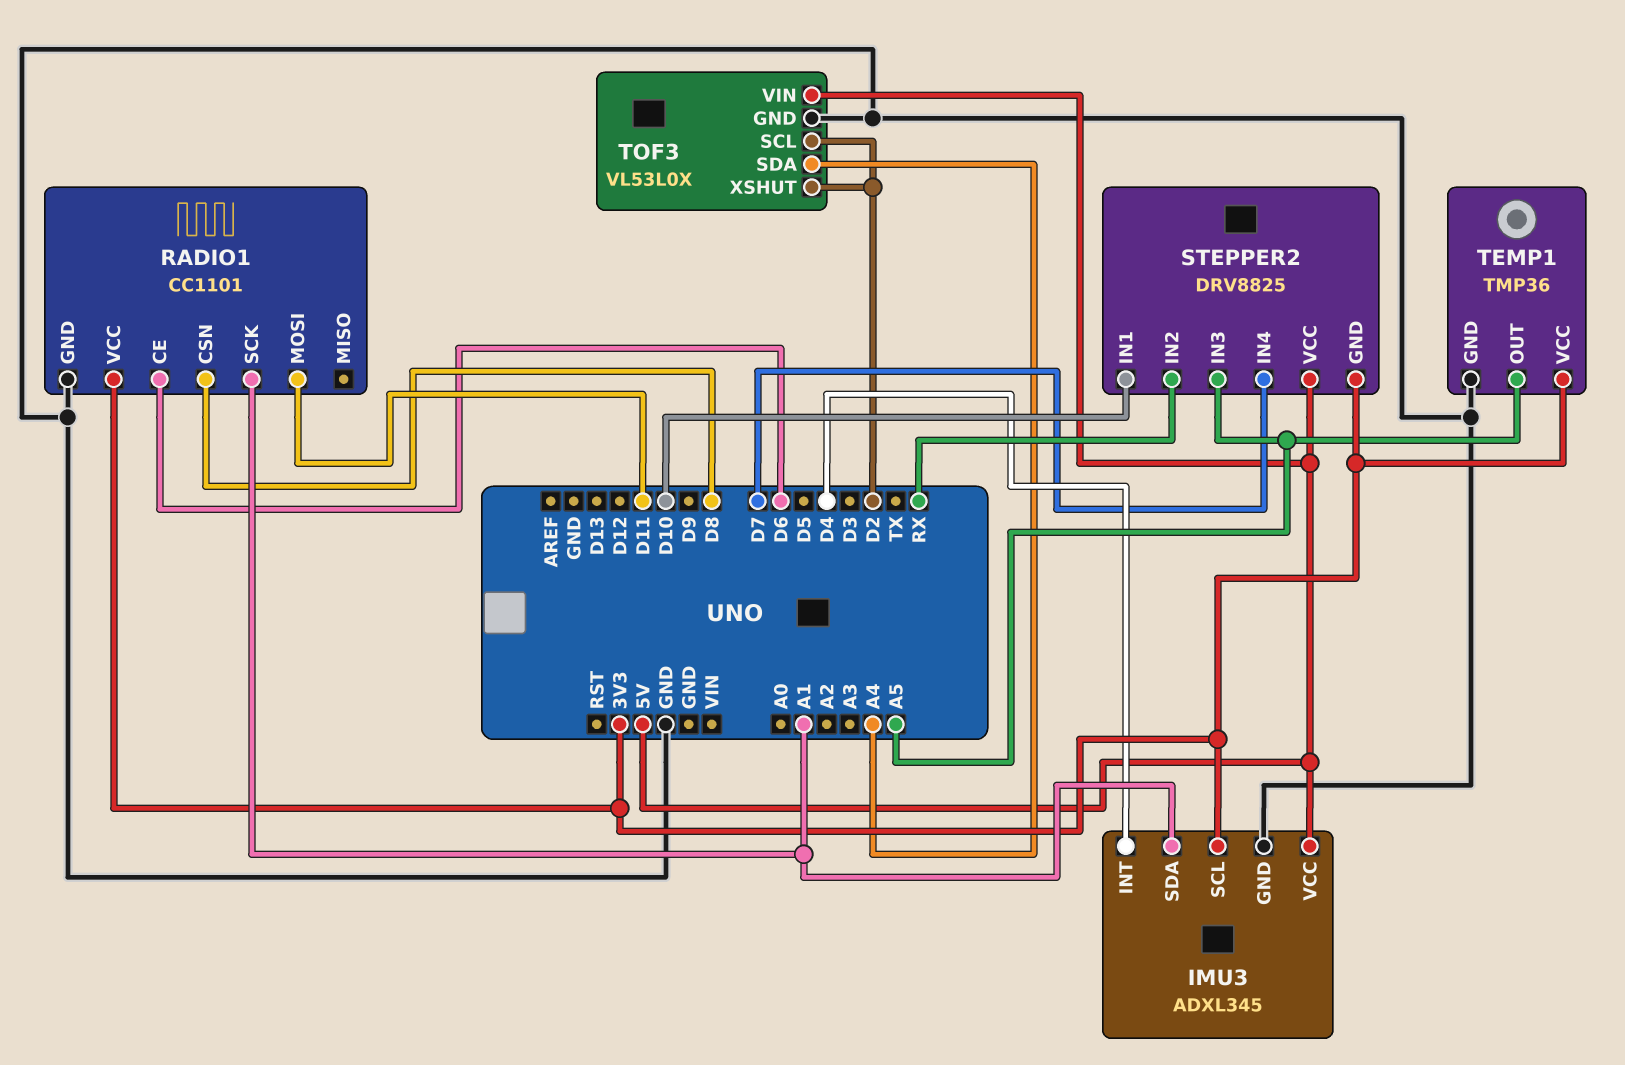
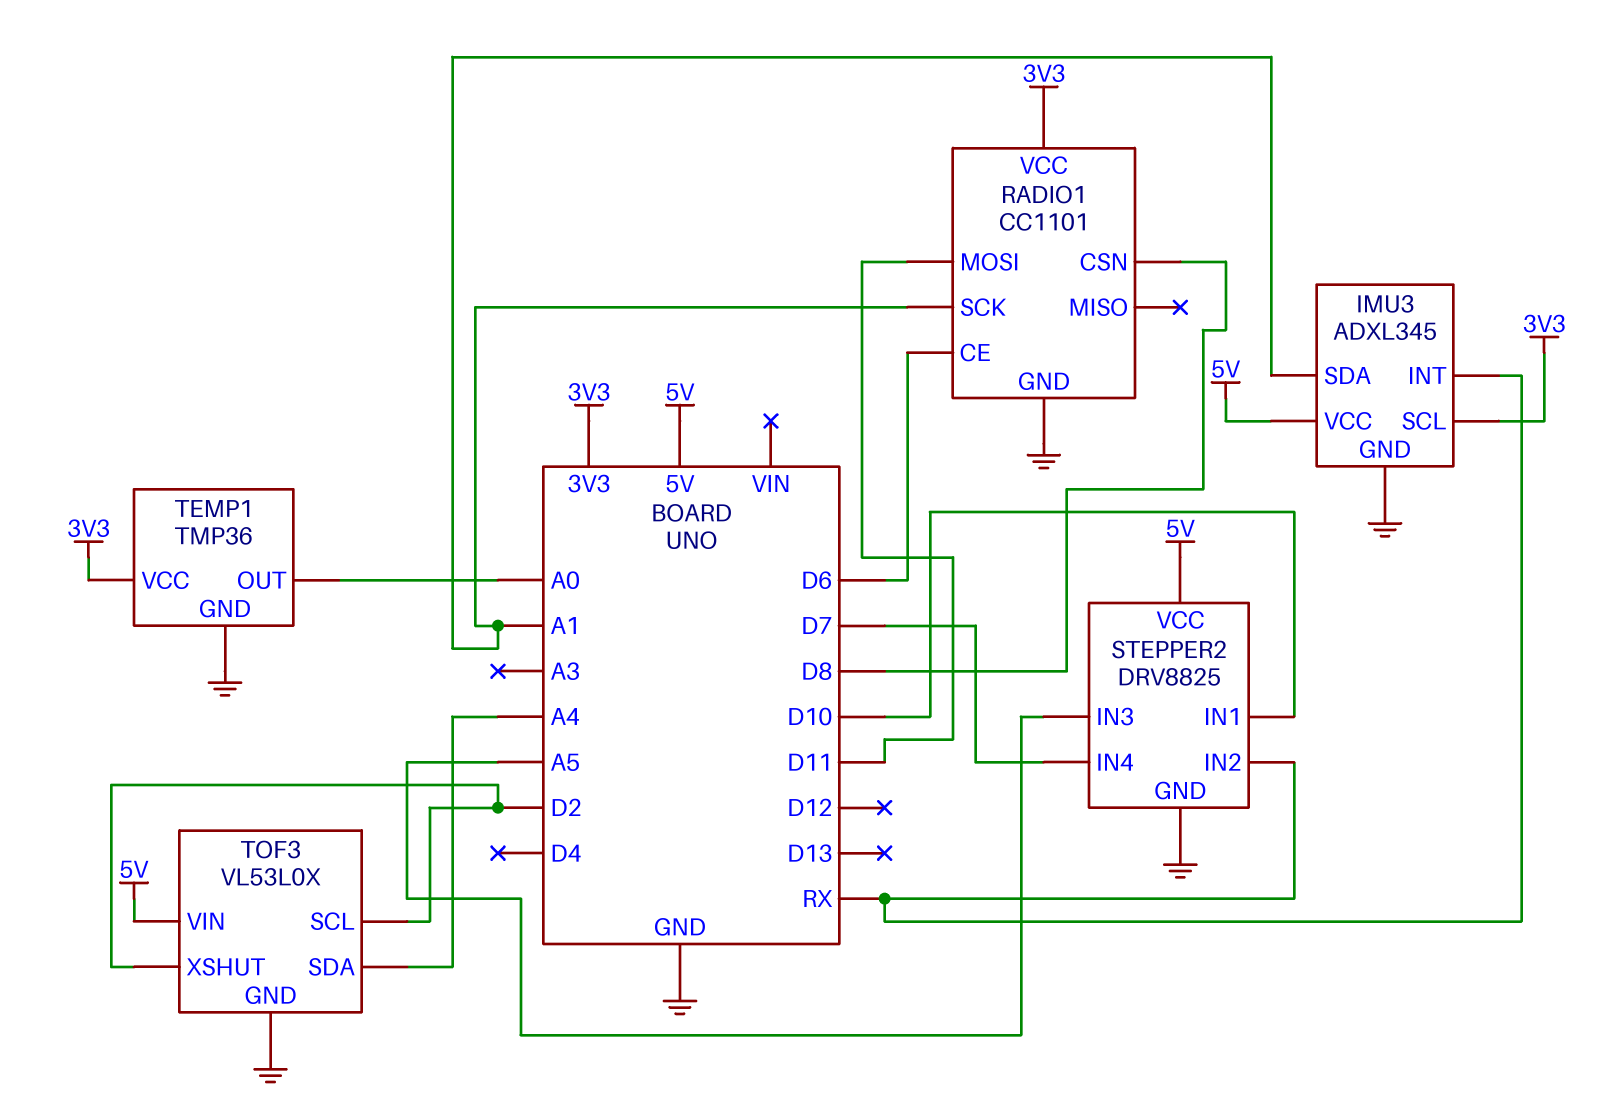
IMU3 pin INT: D4 -> RX
STEPPER2 pin GND: 3V3 -> GND
TEMP1 pin OUT: A5 -> A0

